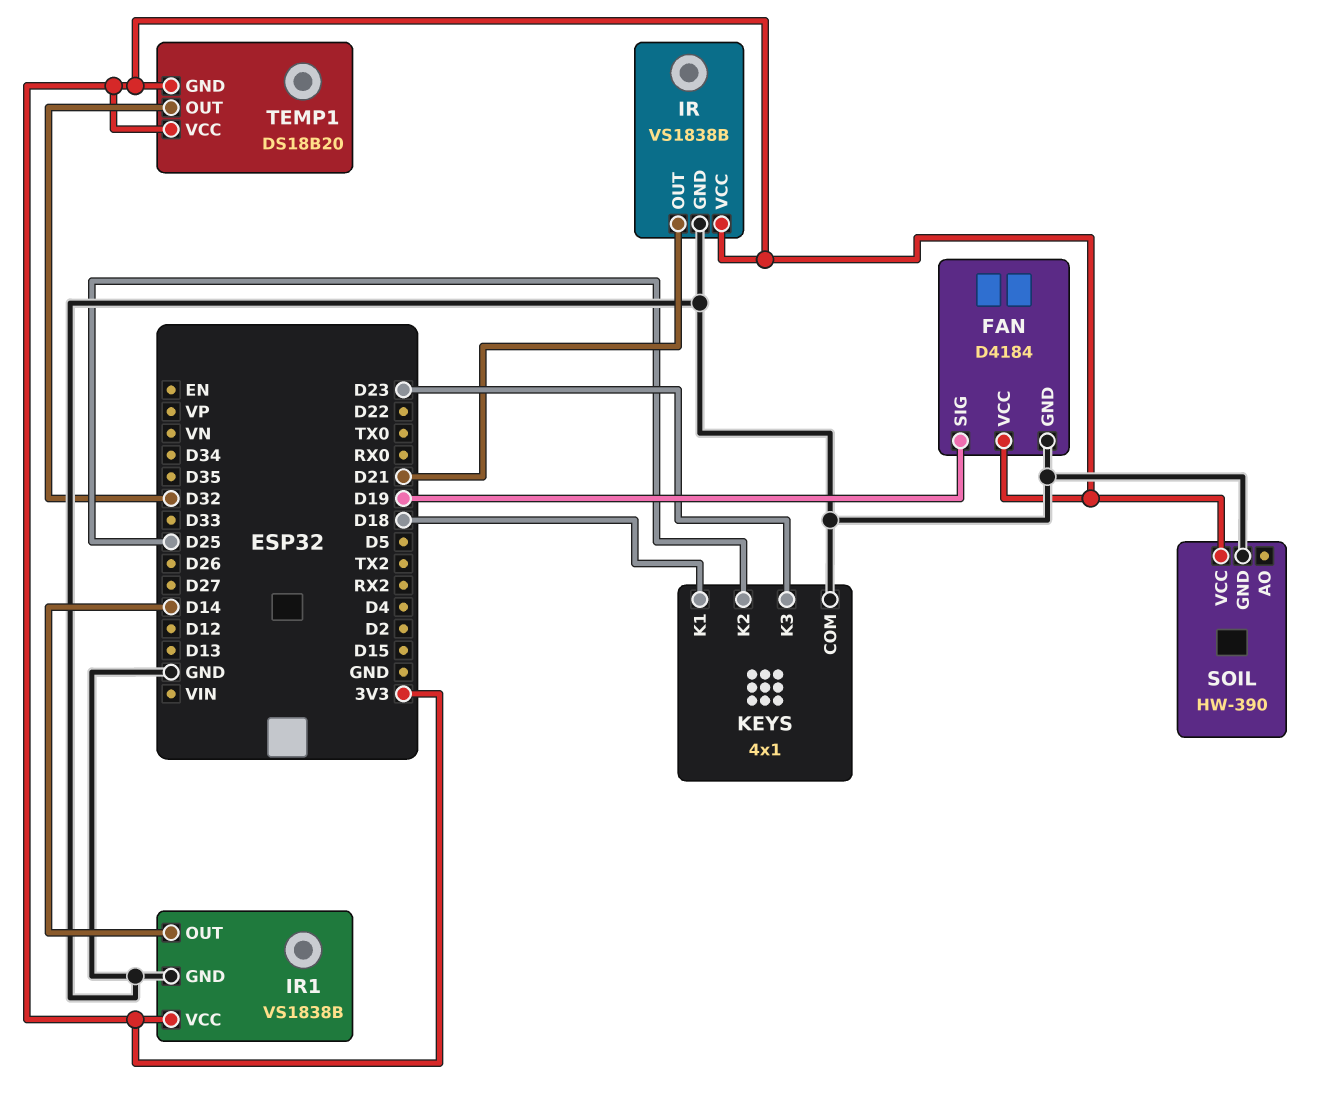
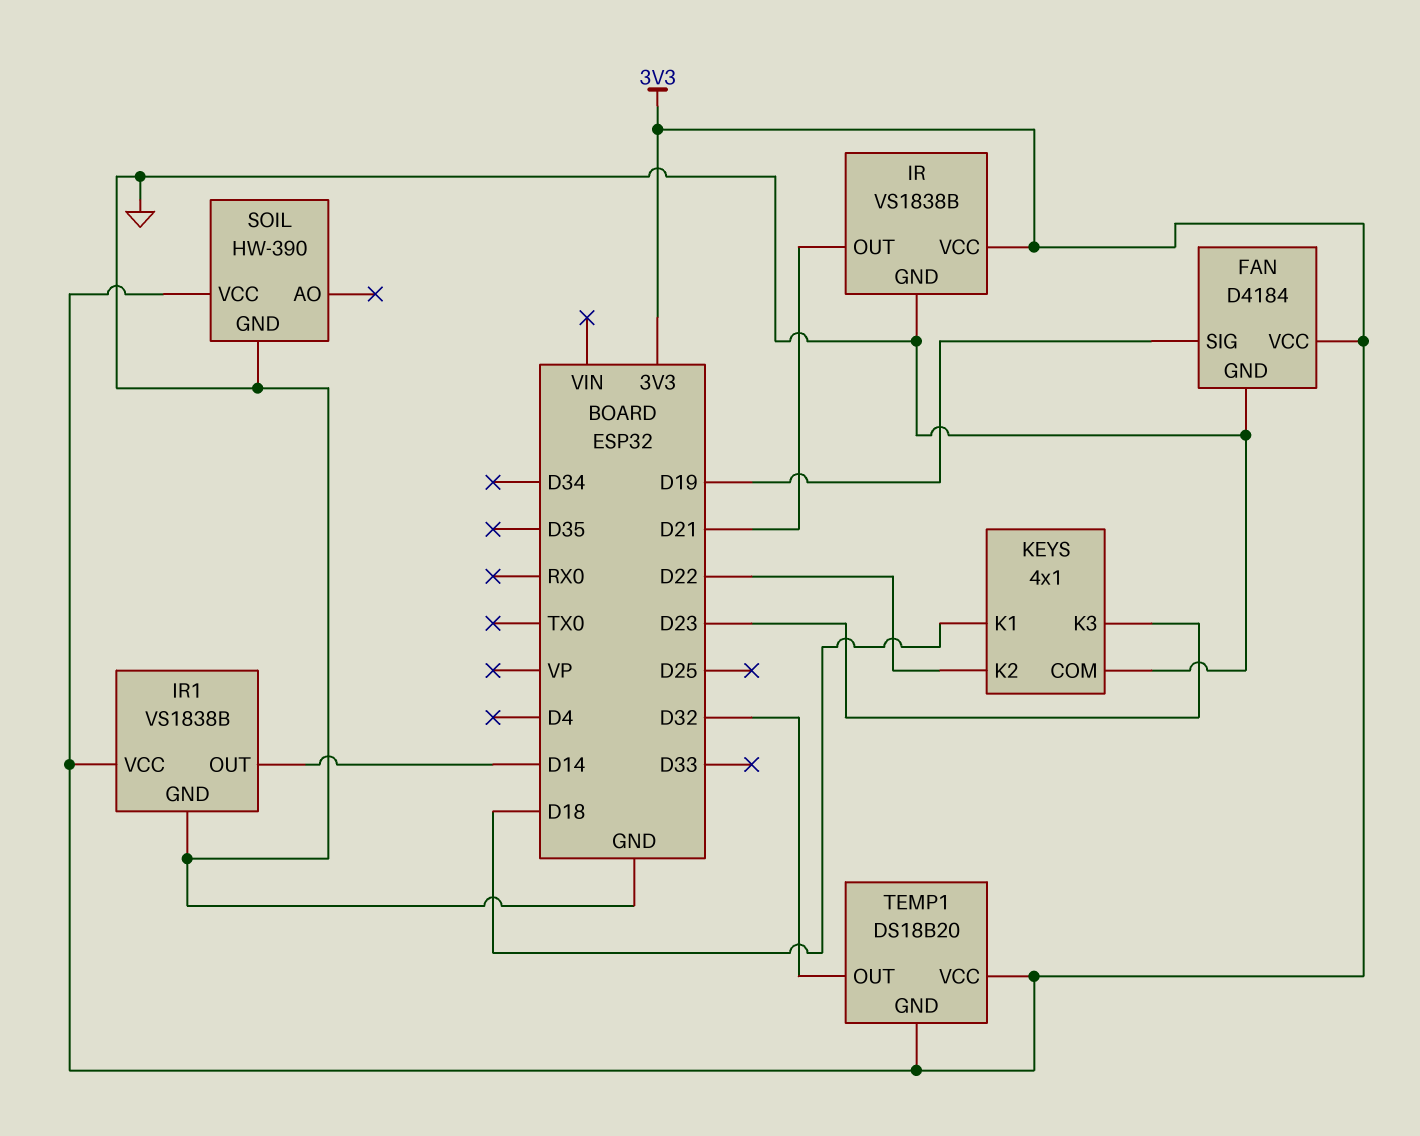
KEYS pin K2: D25 -> D22

